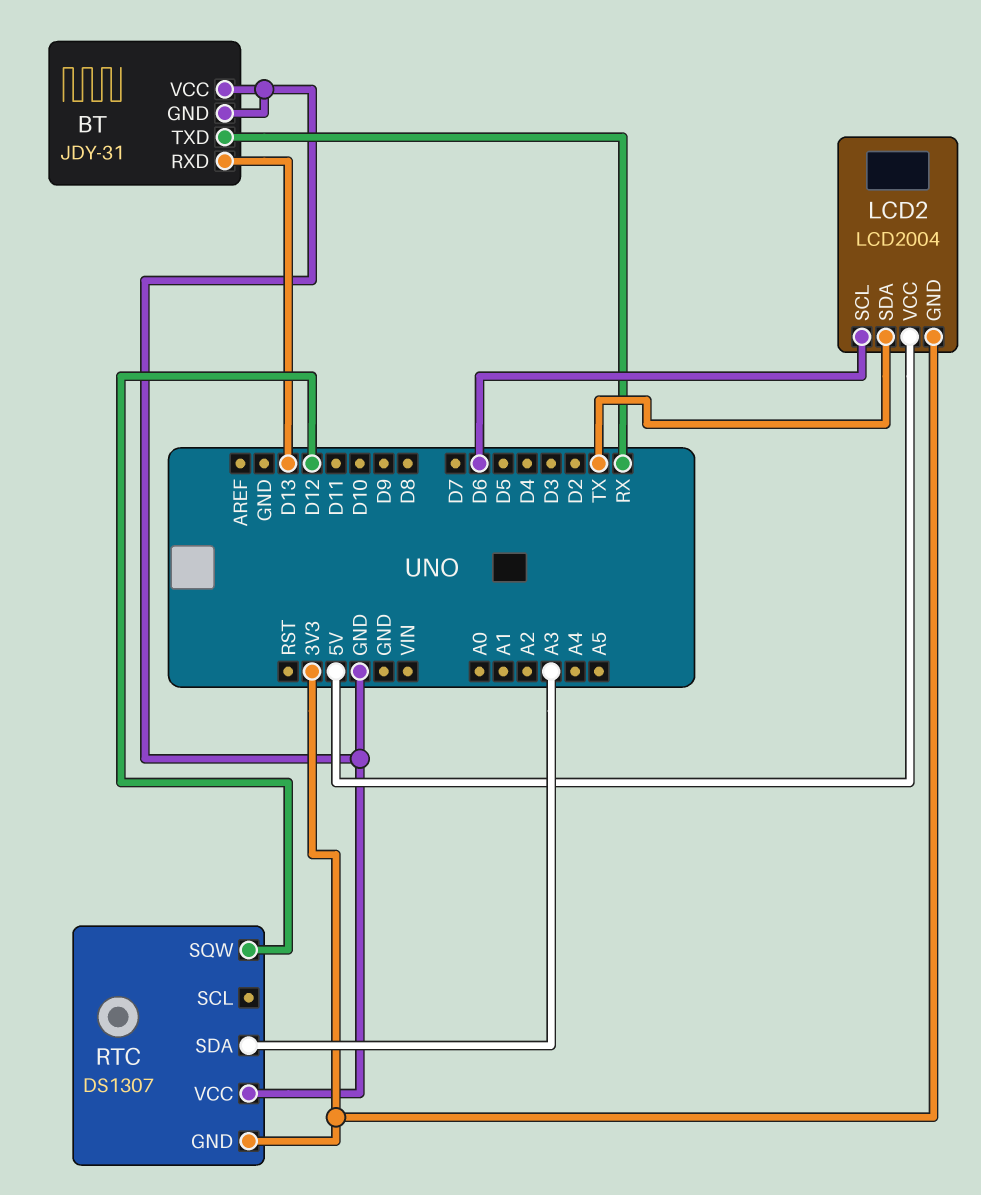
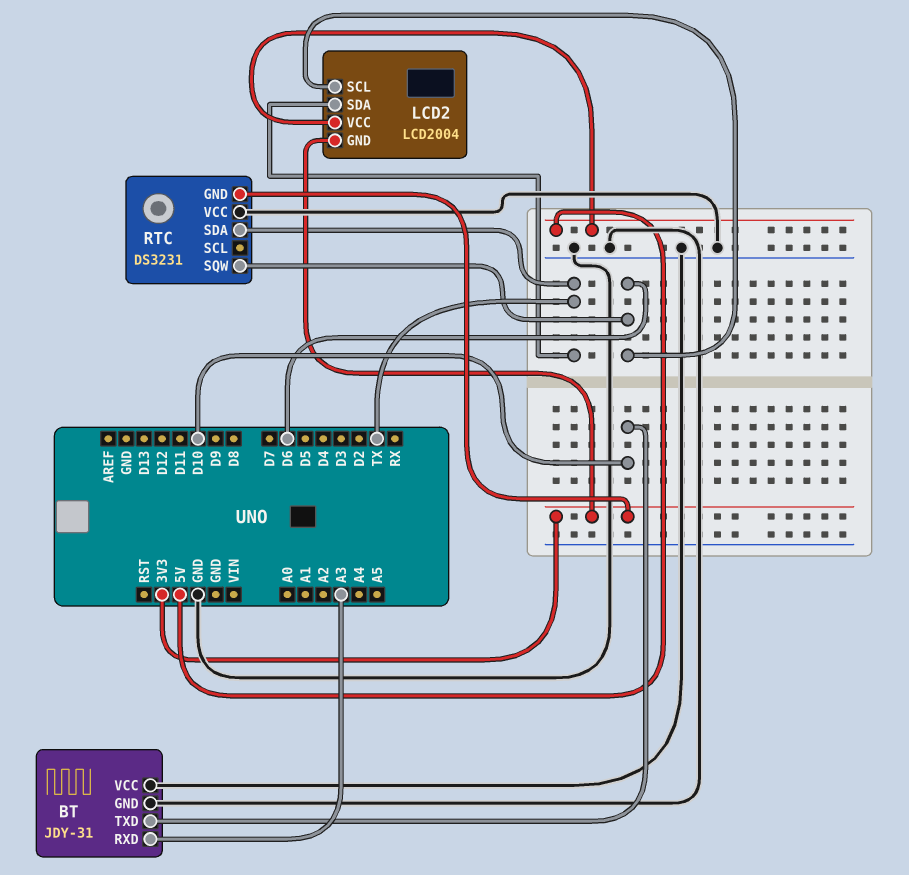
BT pin RXD: D13 -> A3
BT pin TXD: RX -> D10
RTC: DS1307 -> DS3231
RTC pin SDA: A3 -> TX
RTC pin SQW: D12 -> D6

